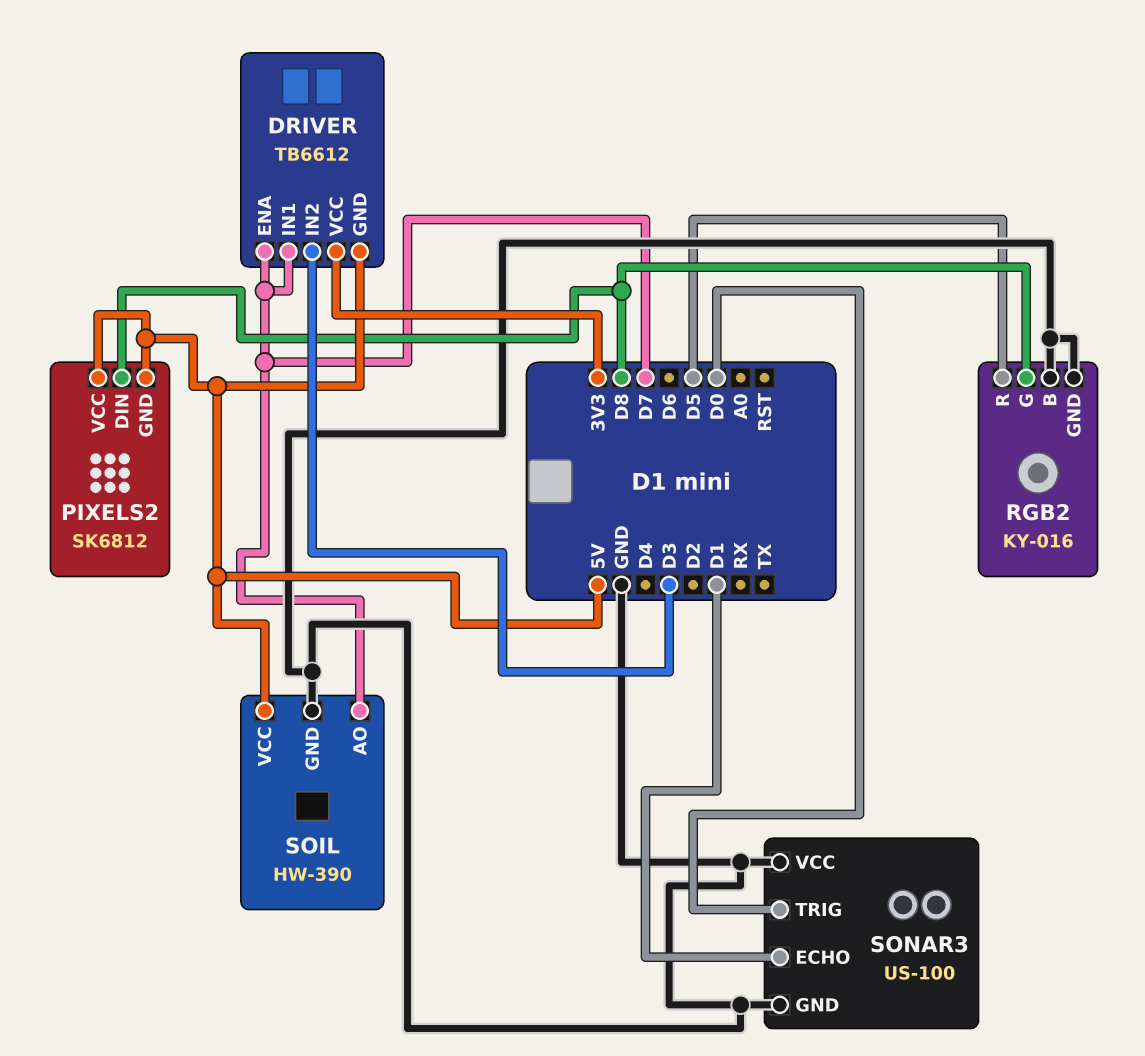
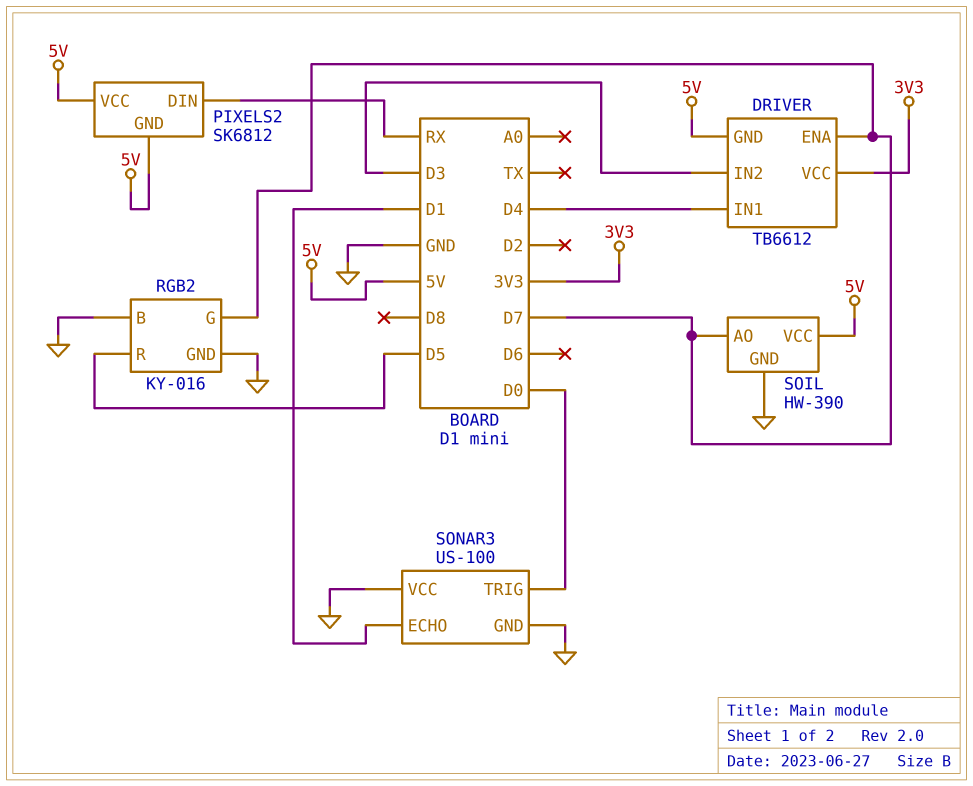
DRIVER pin IN1: D7 -> D4
PIXELS2 pin DIN: D8 -> RX
RGB2 pin G: D8 -> D7

